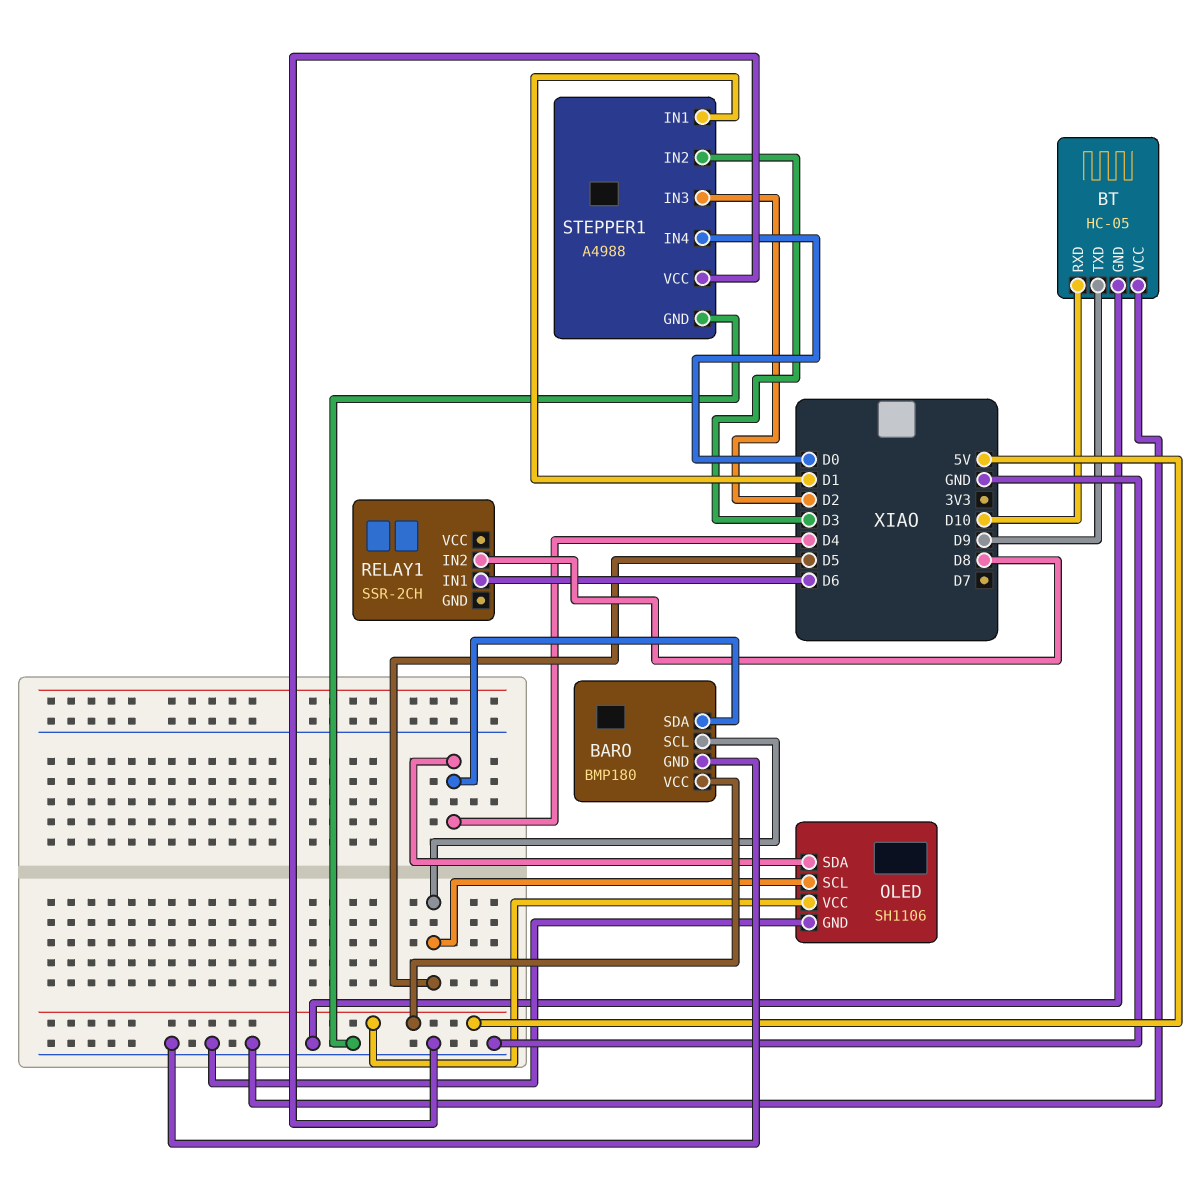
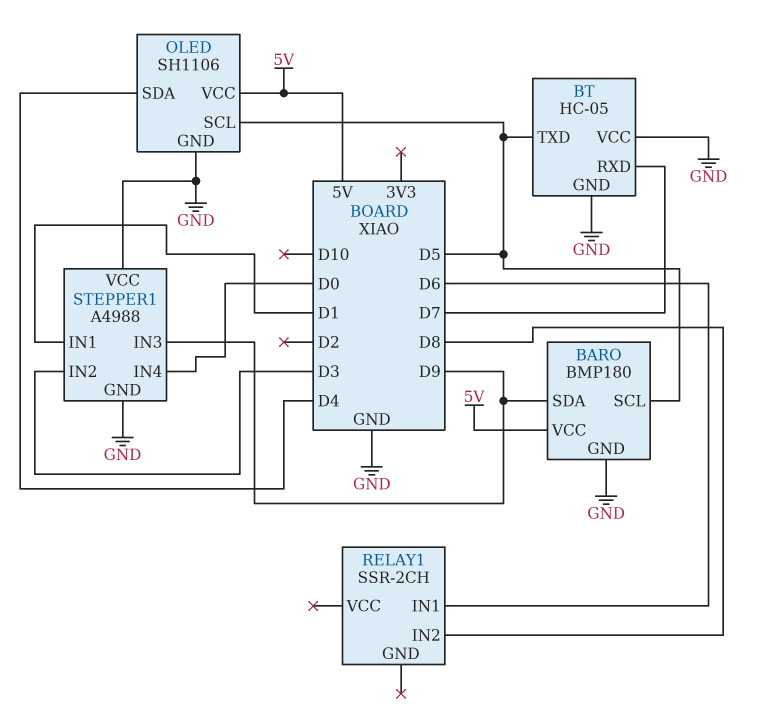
BARO pin SDA: D4 -> D9
BT pin RXD: D10 -> D7
BT pin TXD: D9 -> D5
STEPPER1 pin IN3: D2 -> D9

